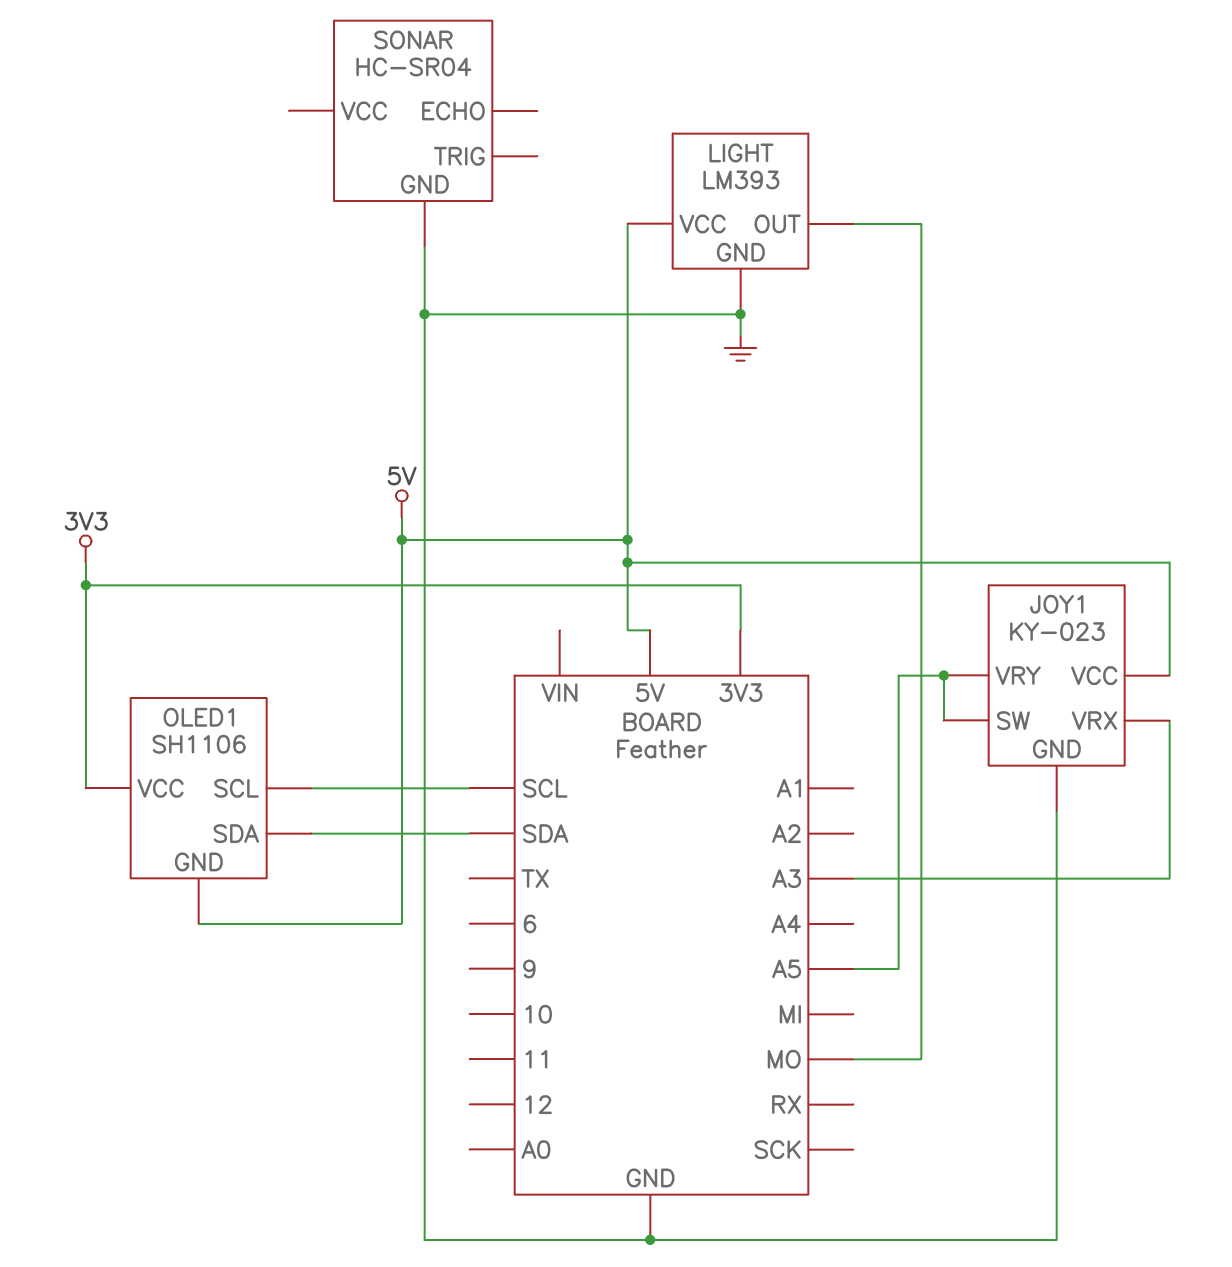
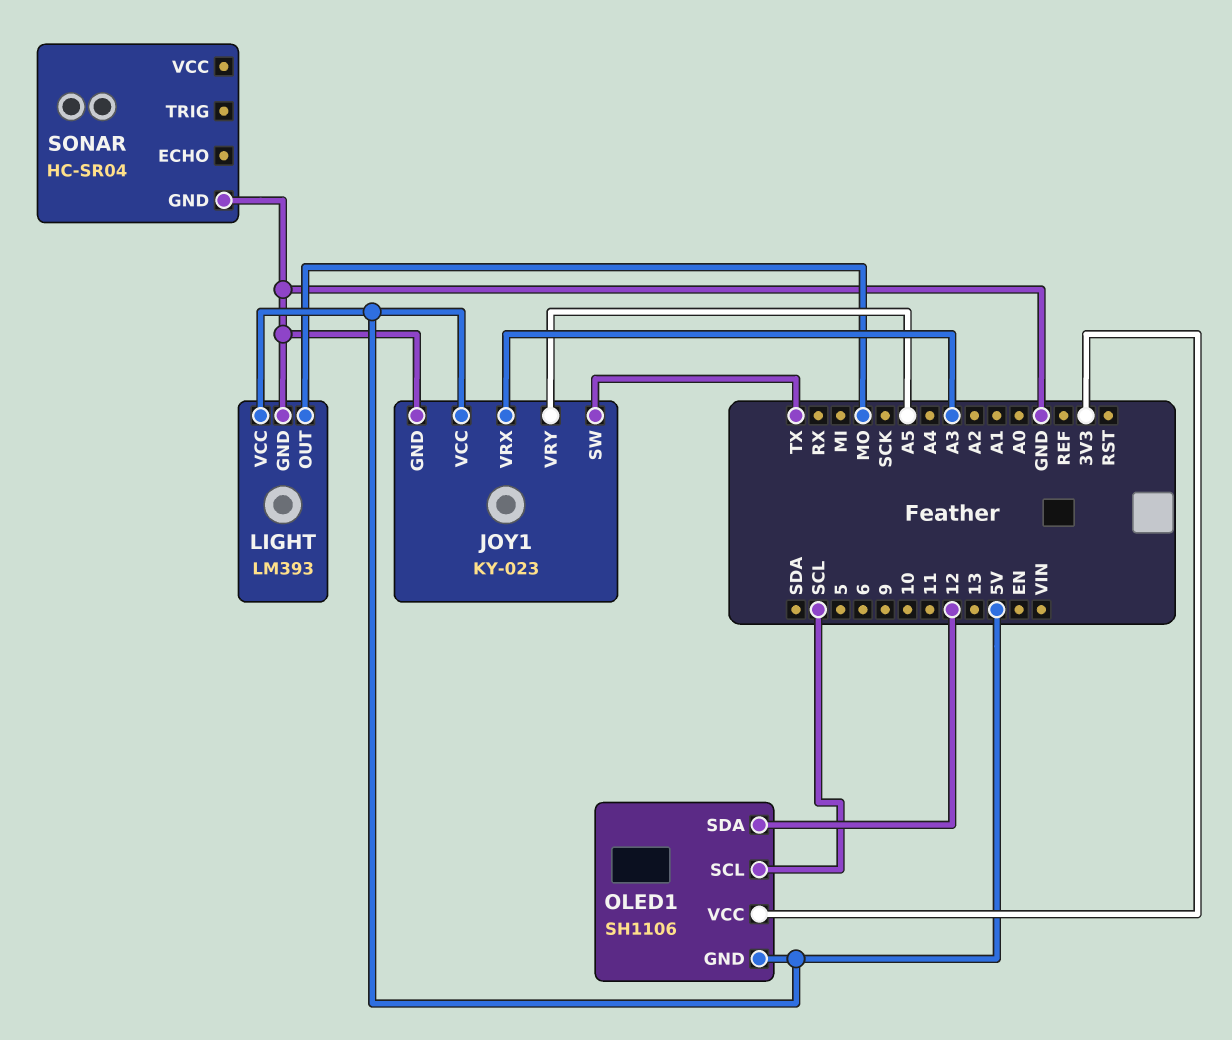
JOY1 pin SW: A5 -> TX
OLED1 pin SDA: SDA -> 12

